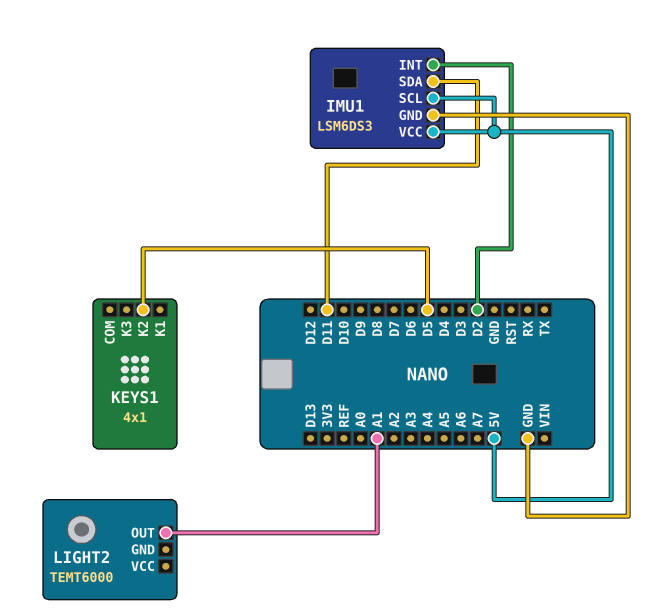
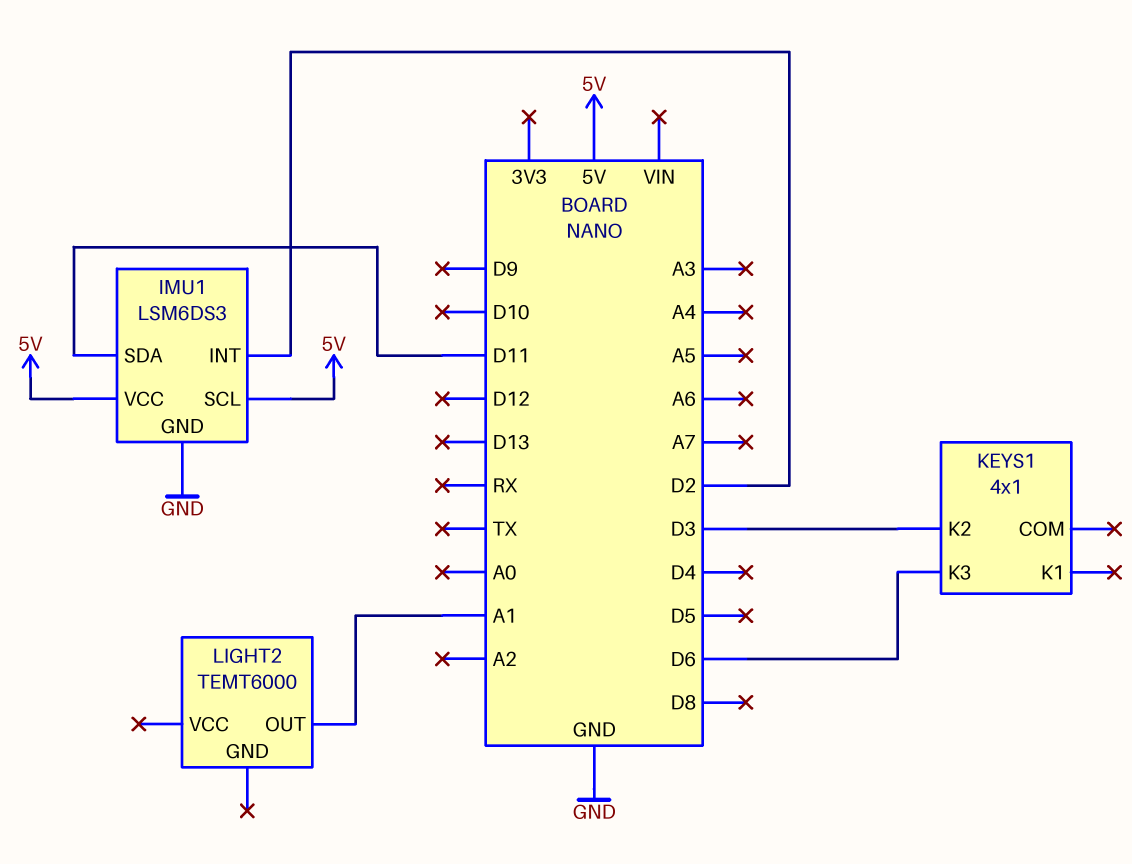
KEYS1 pin K2: D5 -> D3
KEYS1 pin K3: none -> D6

